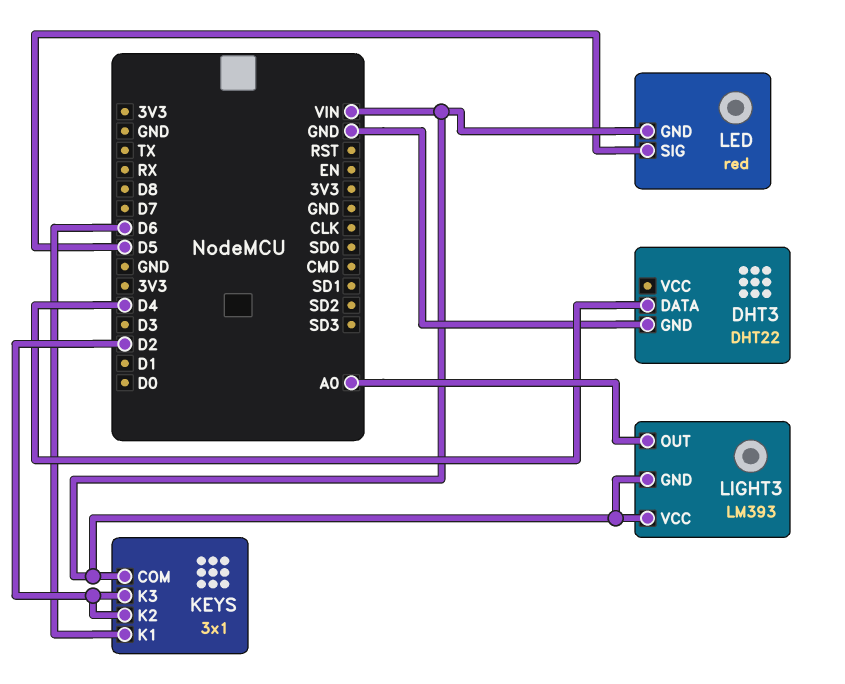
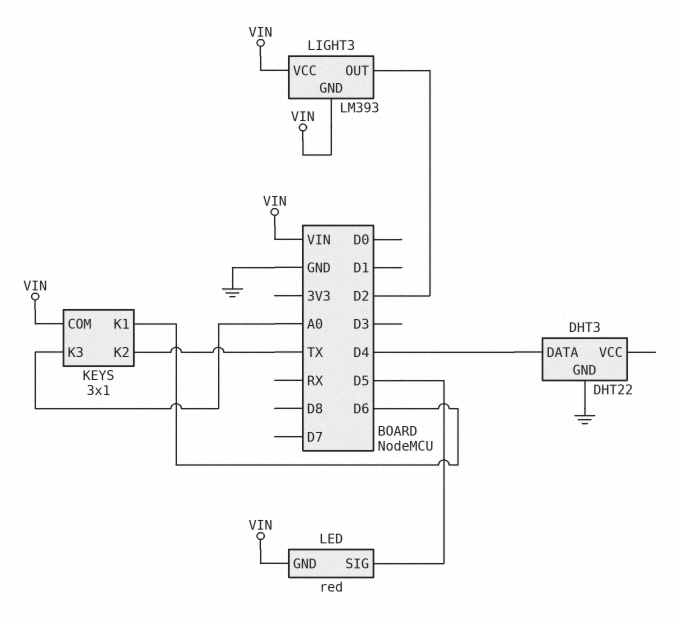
KEYS pin K2: D2 -> TX
KEYS pin K3: D2 -> A0
LIGHT3 pin OUT: A0 -> D2

